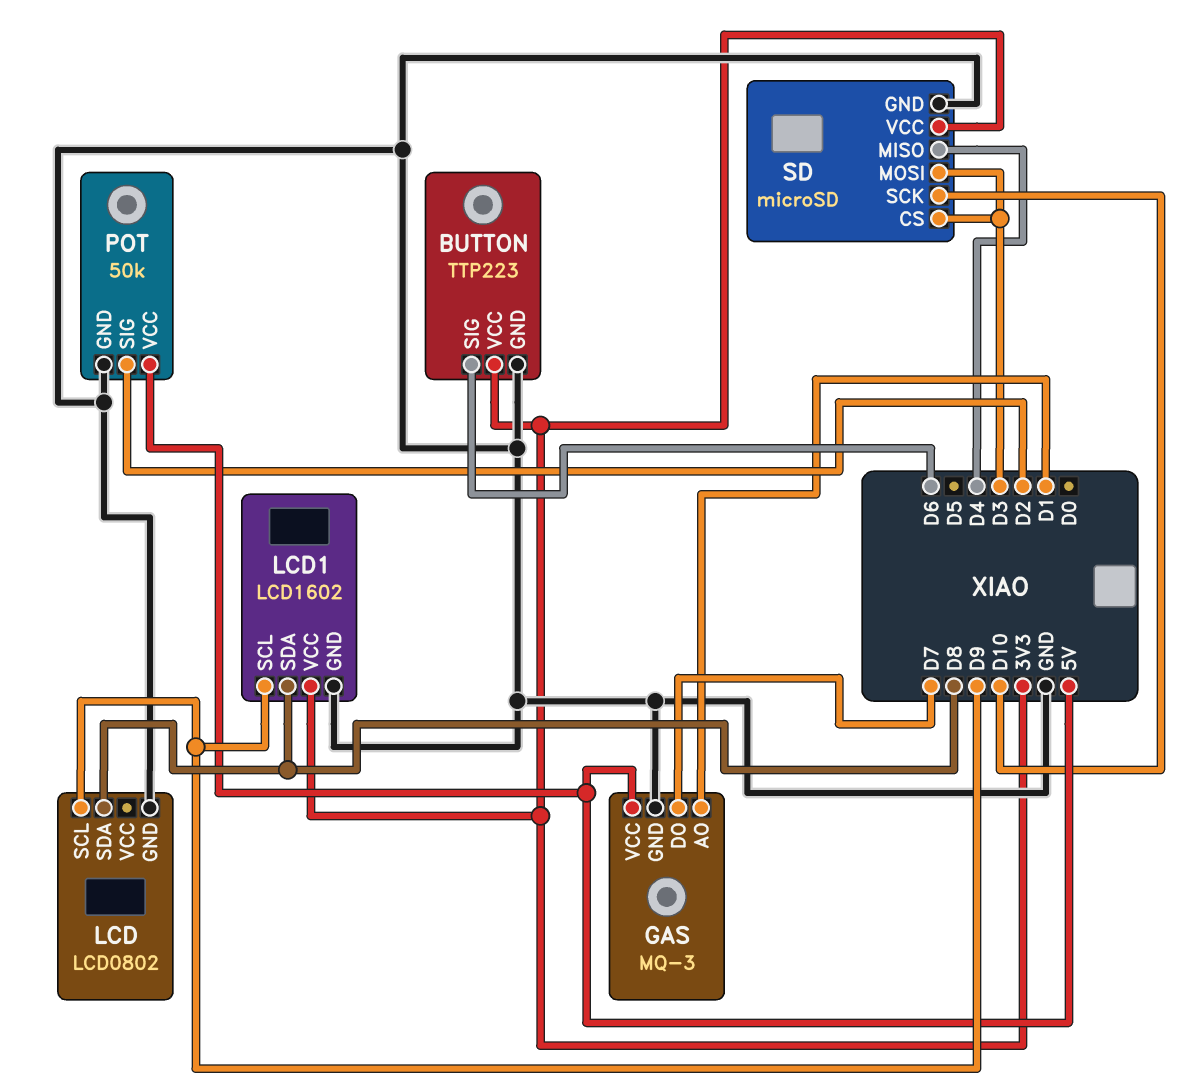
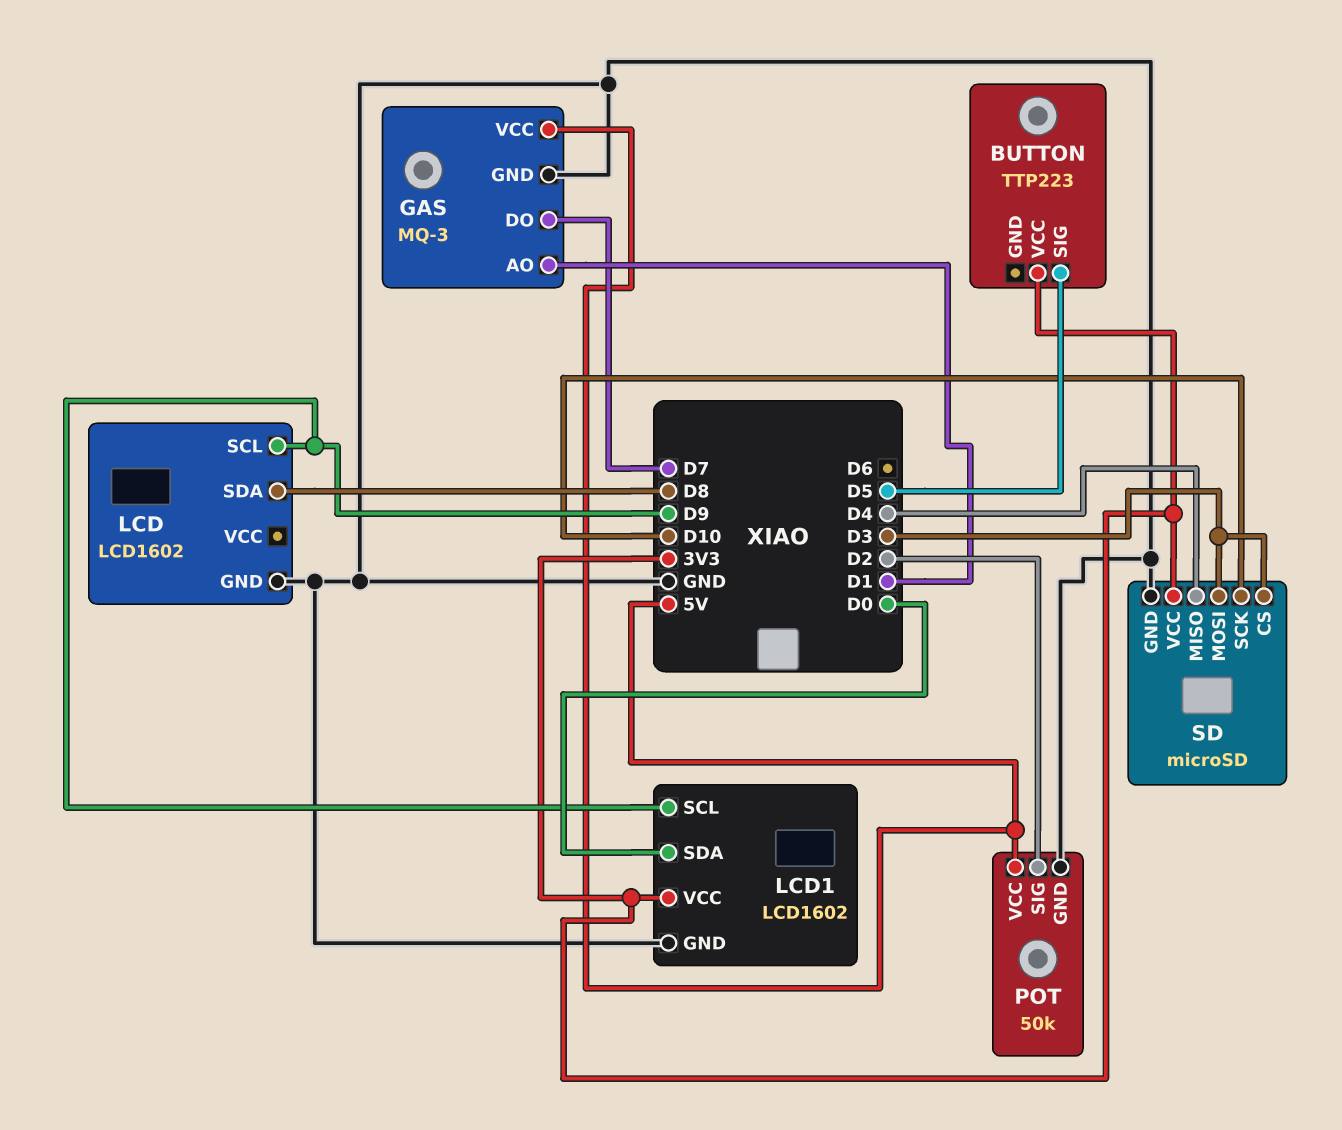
BUTTON pin GND: GND -> none
BUTTON pin SIG: D6 -> D5
LCD: LCD0802 -> LCD1602
LCD1 pin SDA: D8 -> D0

